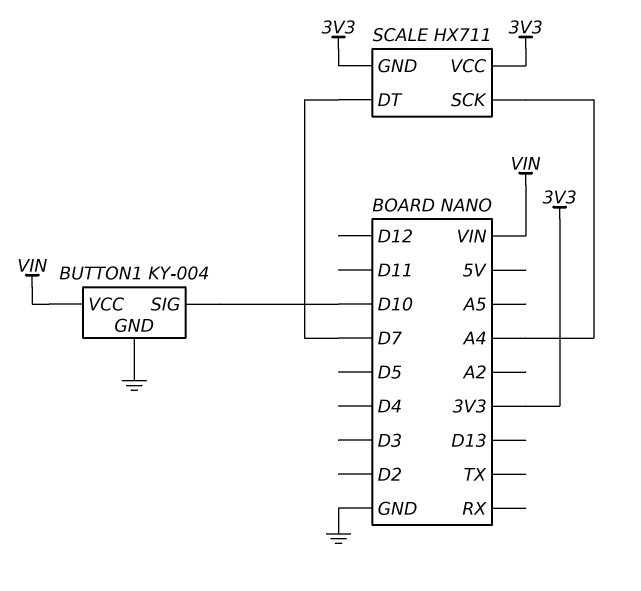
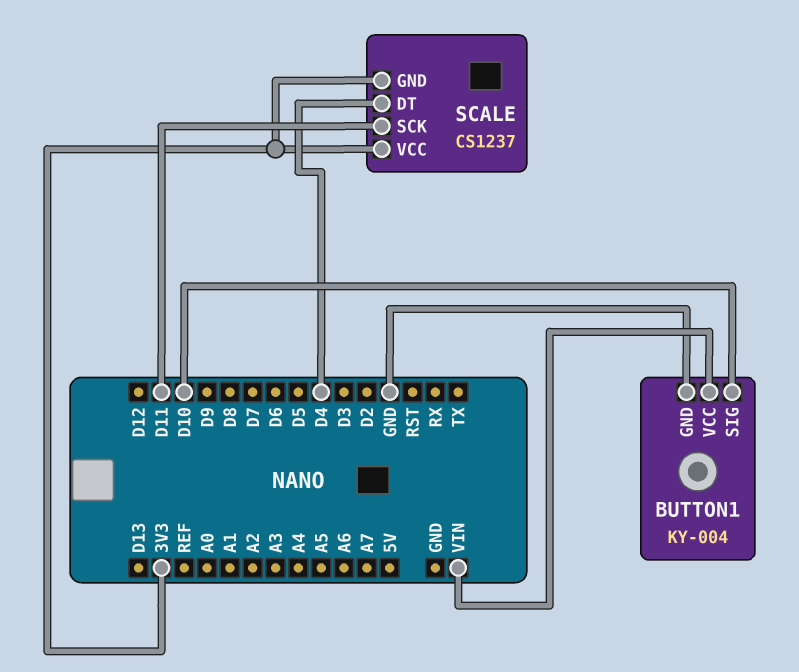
SCALE: HX711 -> CS1237
SCALE pin DT: D7 -> D4
SCALE pin SCK: A4 -> D11

